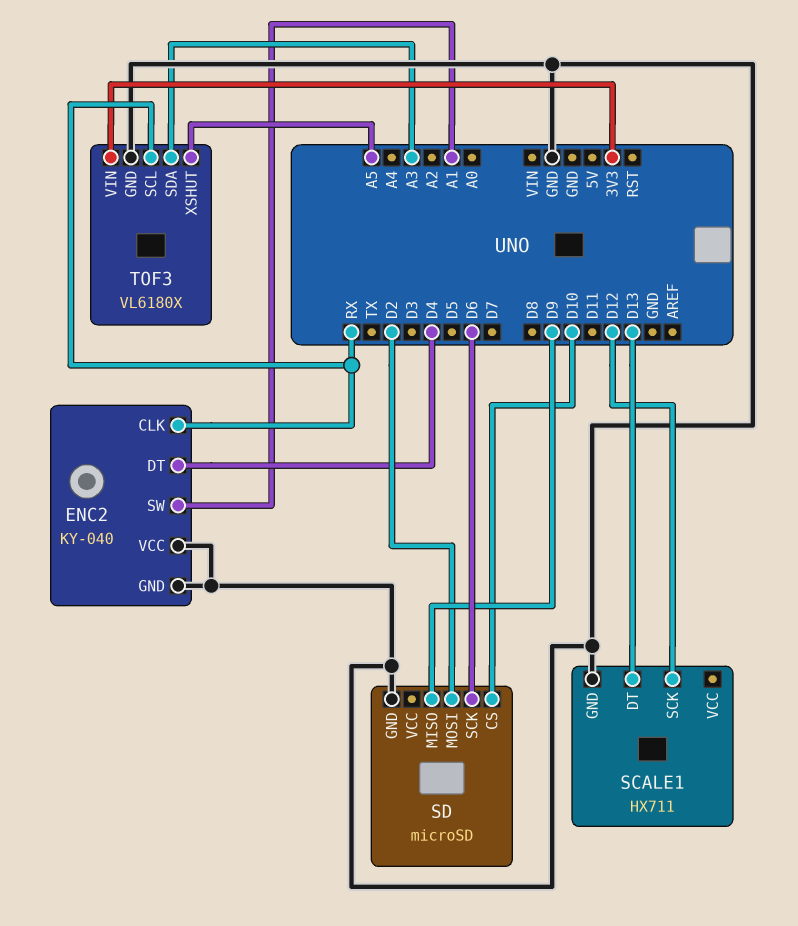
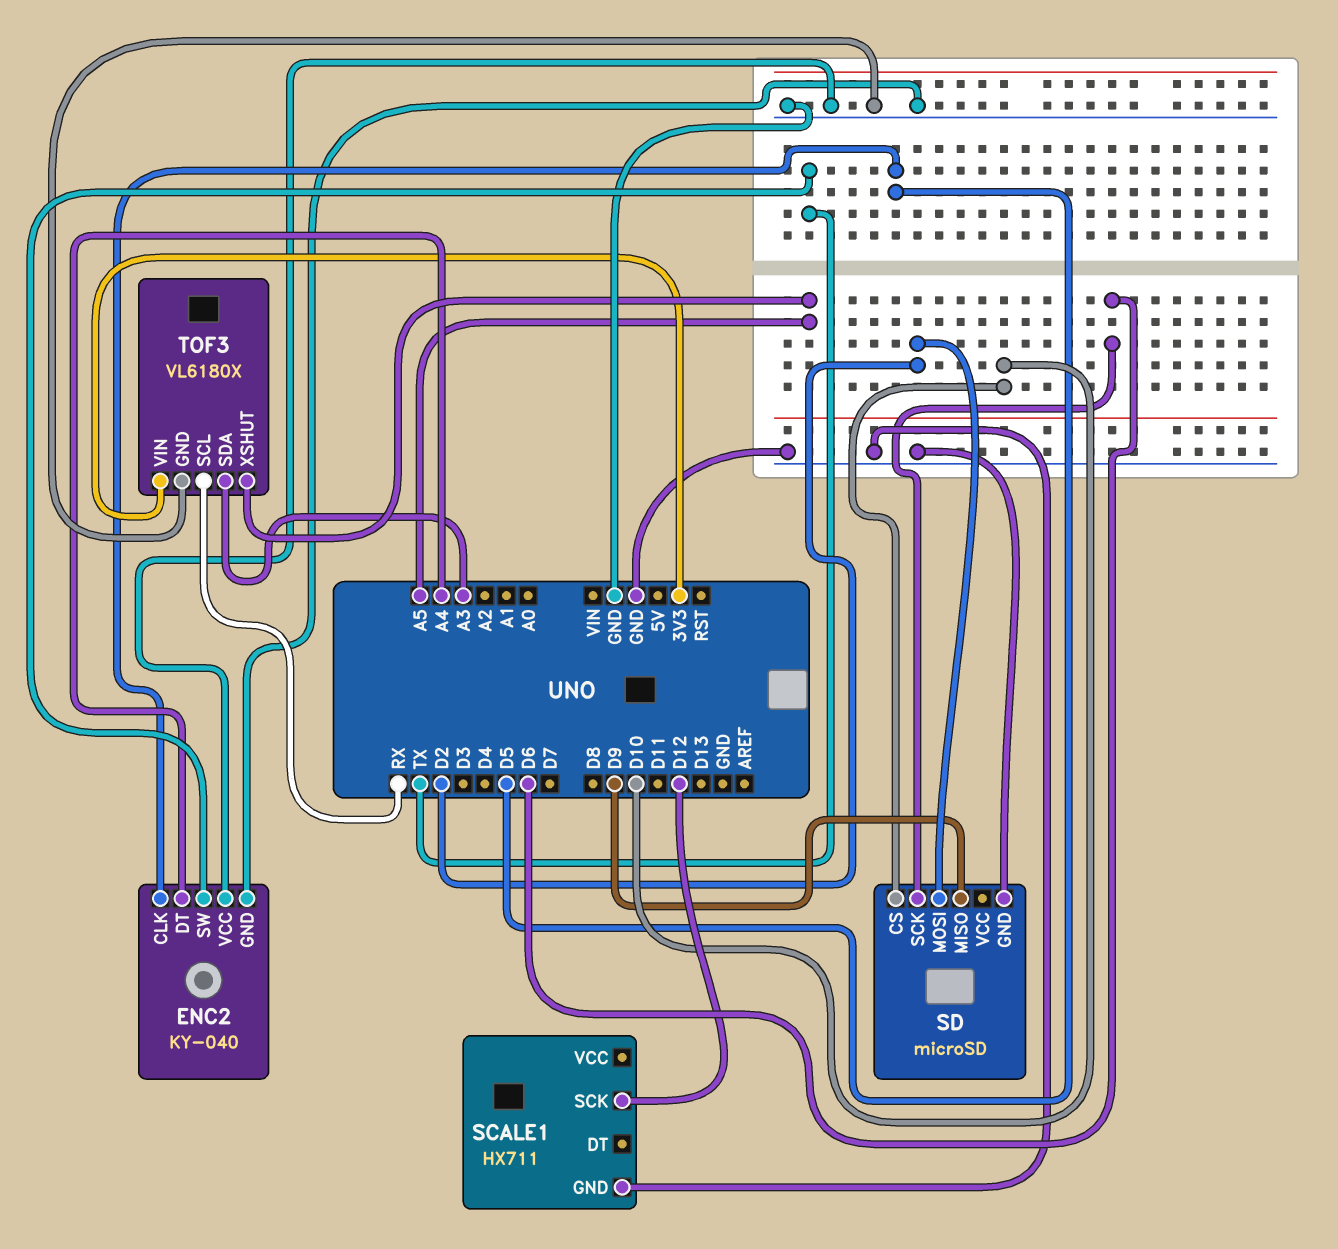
ENC2 pin CLK: RX -> D5
ENC2 pin DT: D4 -> A4
ENC2 pin SW: A1 -> TX
SCALE1 pin DT: D13 -> none

